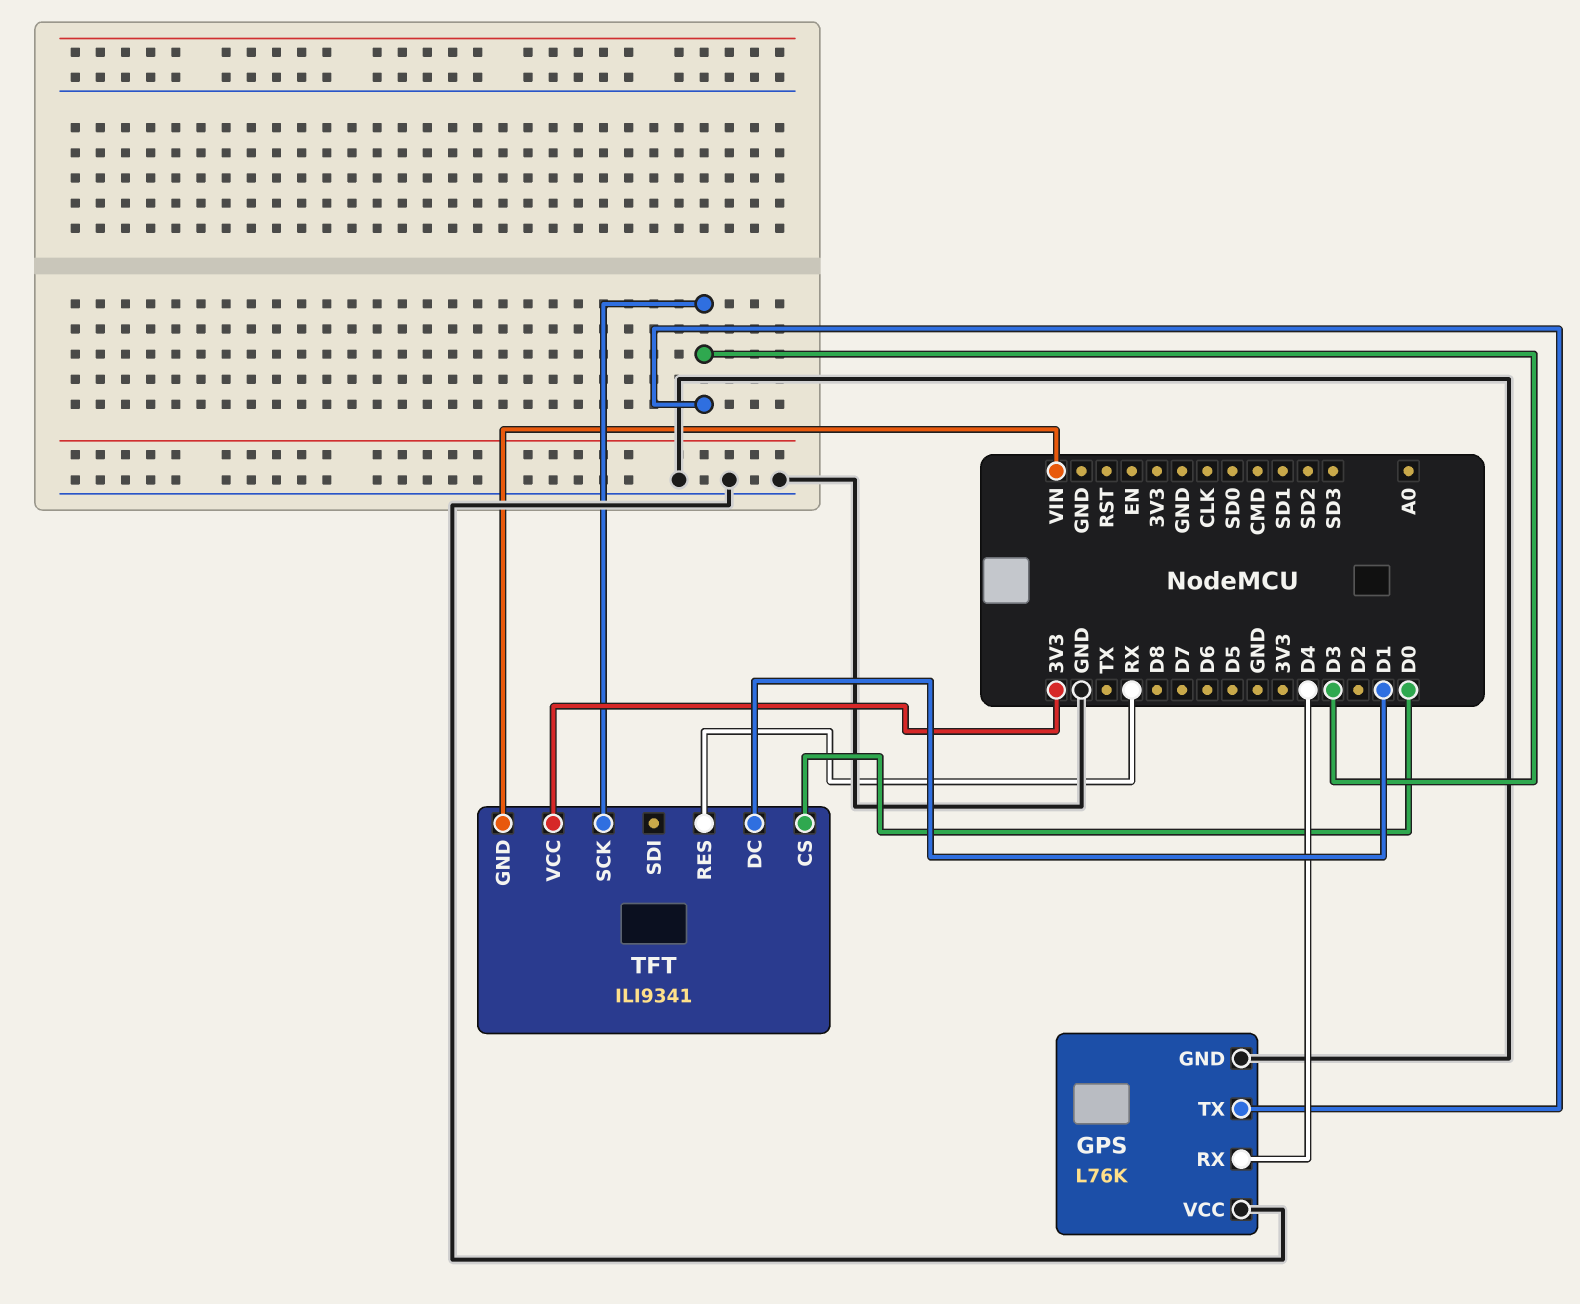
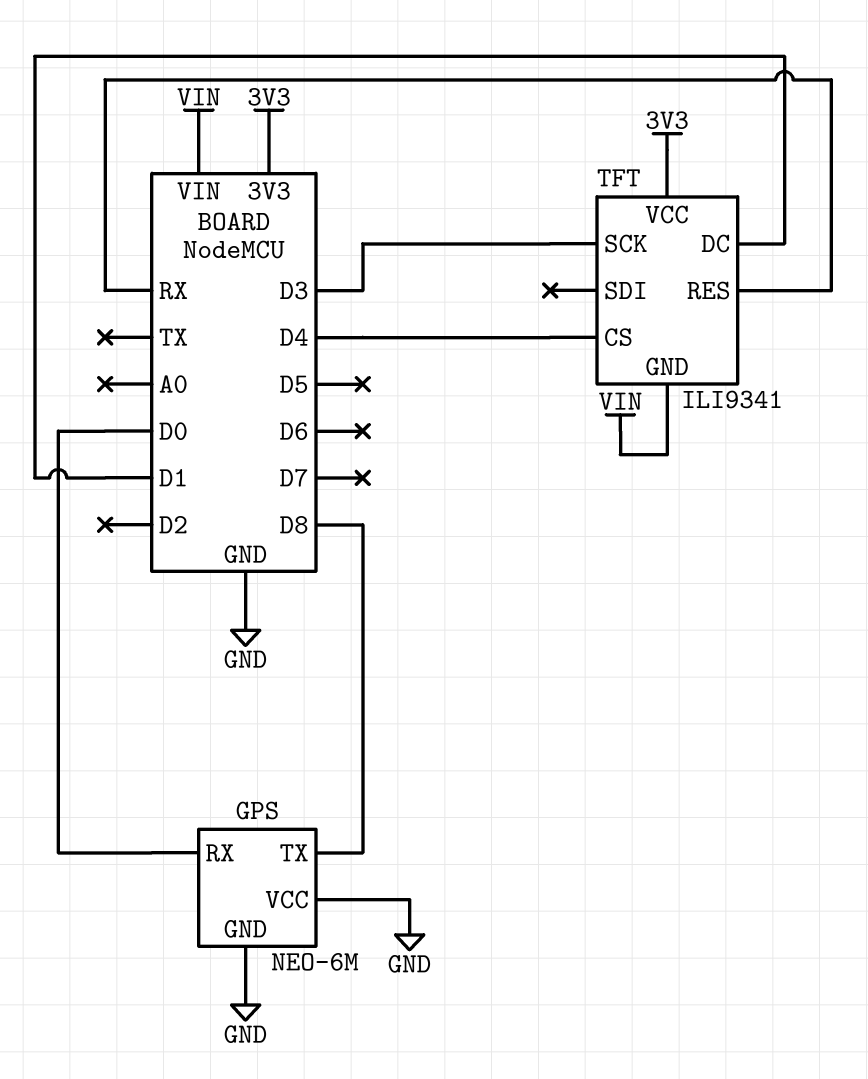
GPS: L76K -> NEO-6M
GPS pin RX: D4 -> D0
GPS pin TX: D3 -> D8
TFT pin CS: D0 -> D4

